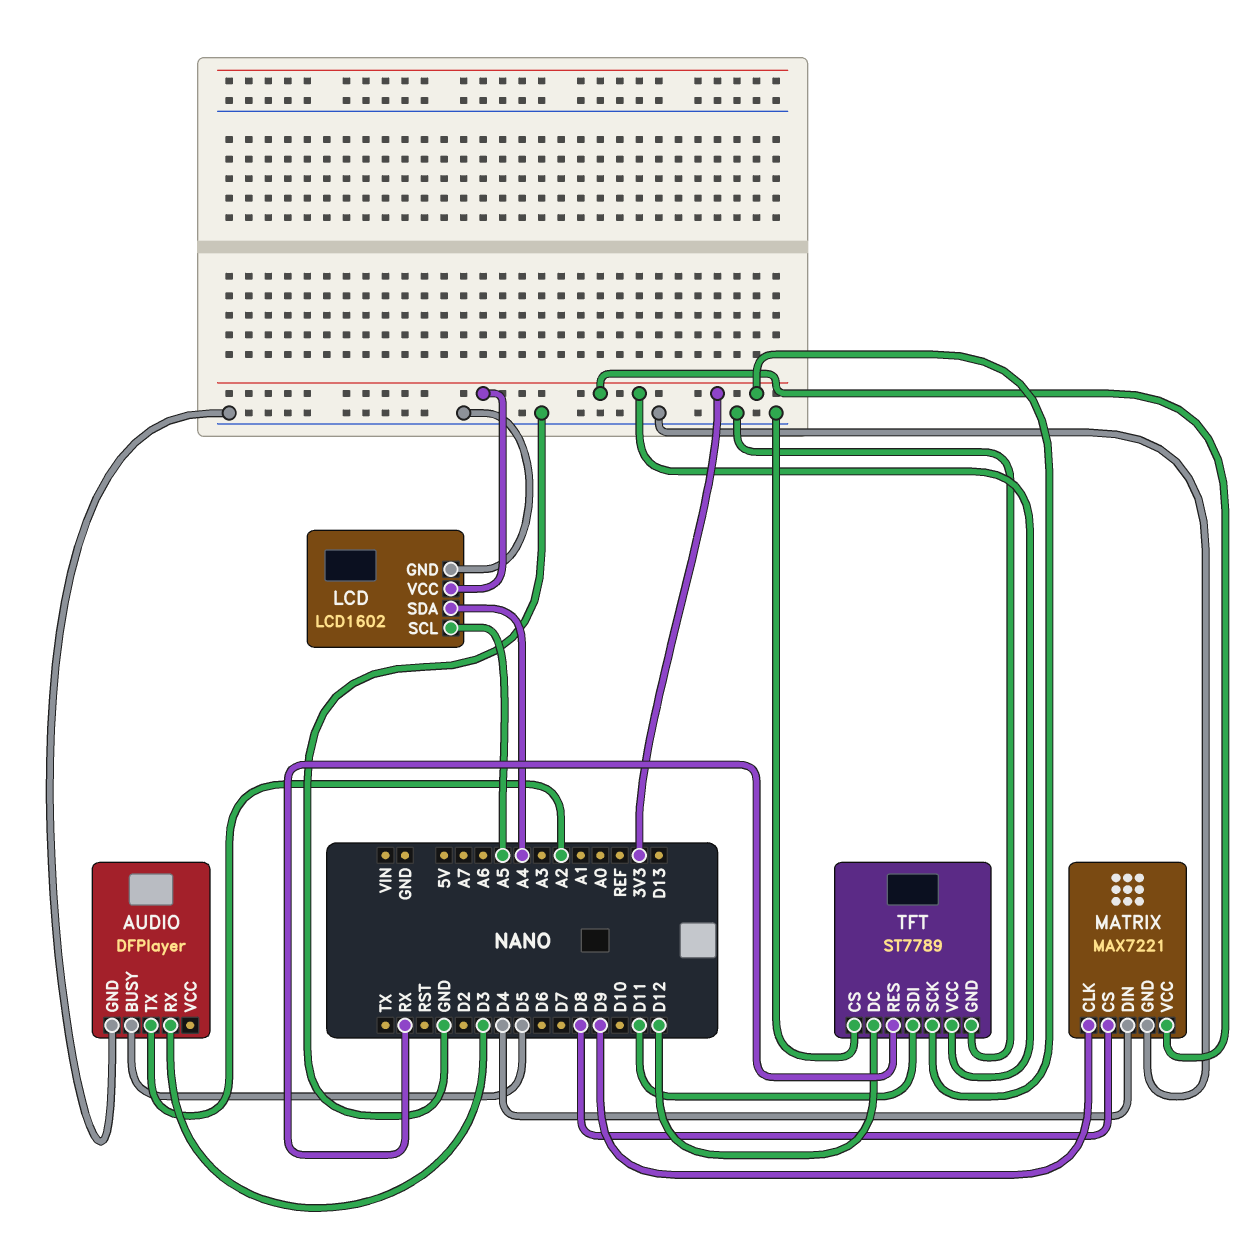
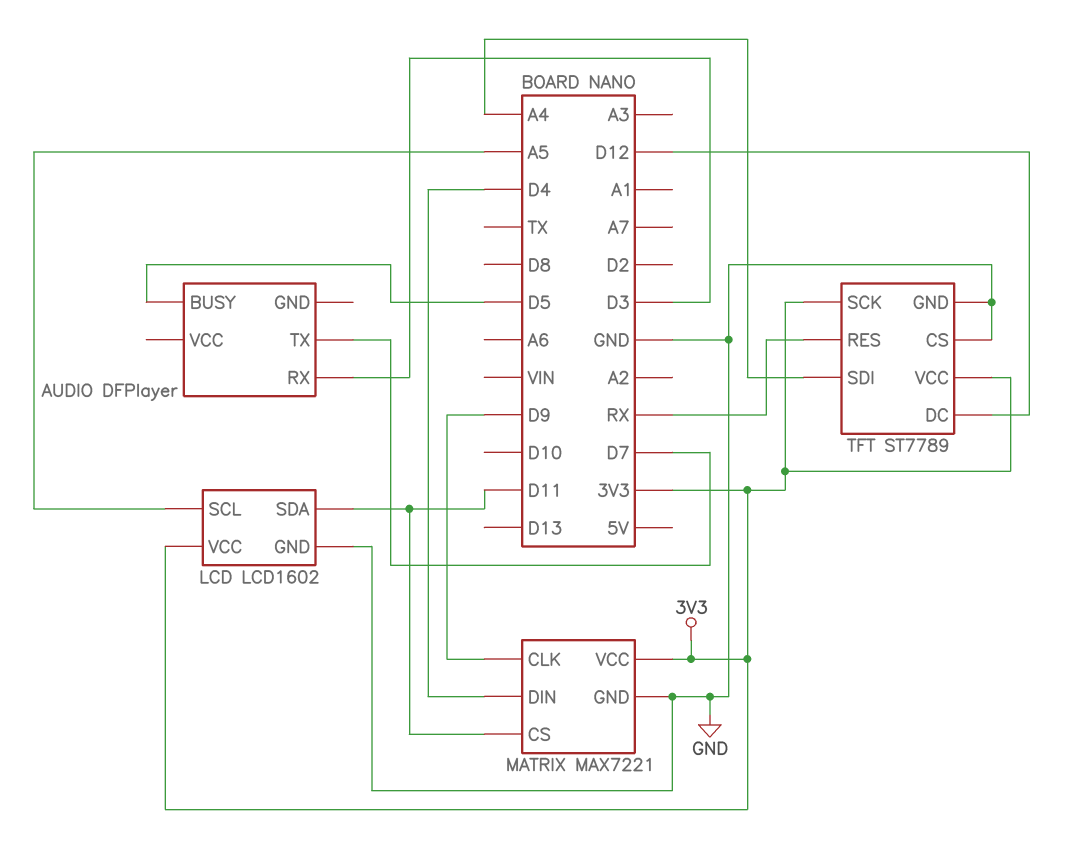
AUDIO pin GND: GND -> none
AUDIO pin TX: A2 -> D7
LCD pin SDA: A4 -> D11
MATRIX pin CS: D8 -> D11
TFT pin SDI: D11 -> A4

